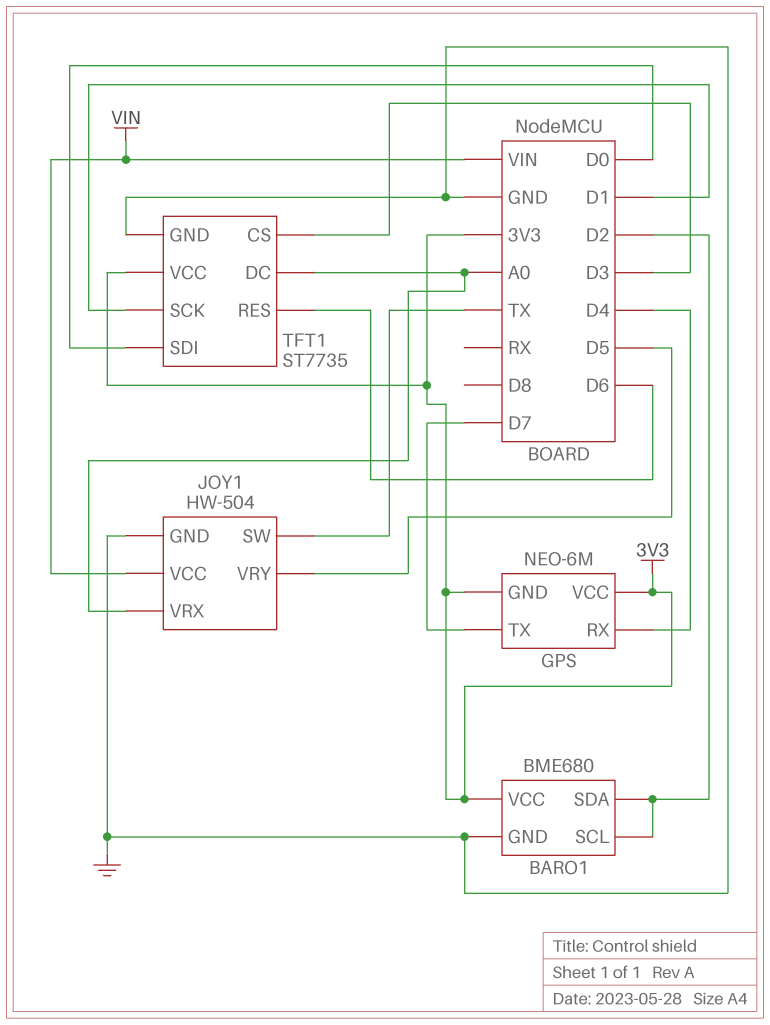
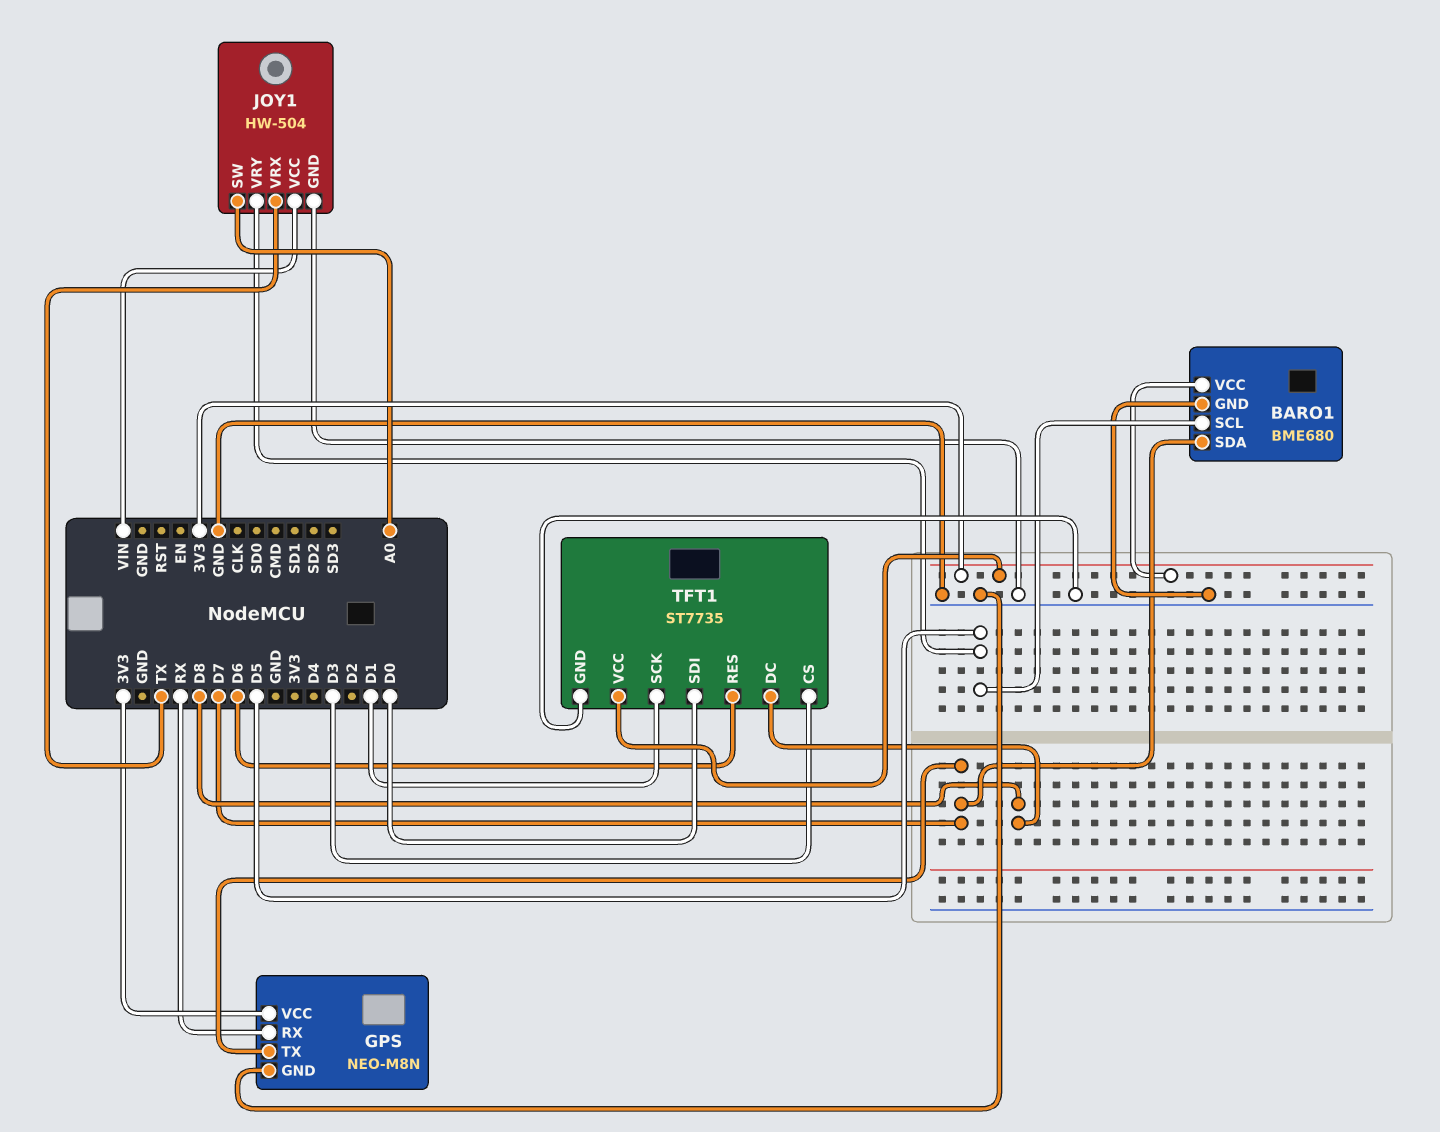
BARO1 pin SCL: D2 -> D5
BARO1 pin SDA: D2 -> D7
GPS: NEO-6M -> NEO-M8N
GPS pin GND: 3V3 -> GND
GPS pin RX: D4 -> RX
JOY1 pin SW: TX -> A0
JOY1 pin VRX: A0 -> TX
TFT1 pin DC: A0 -> D8

